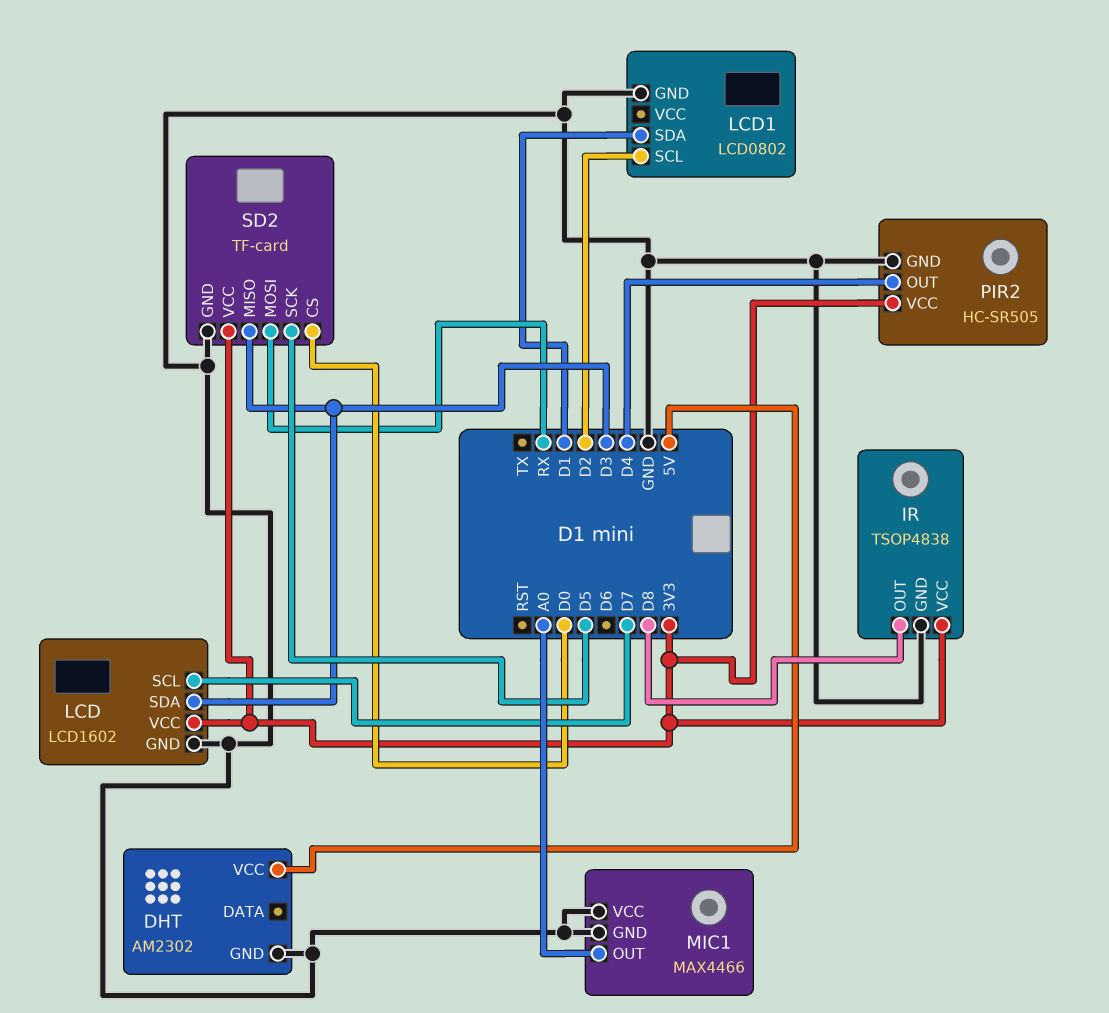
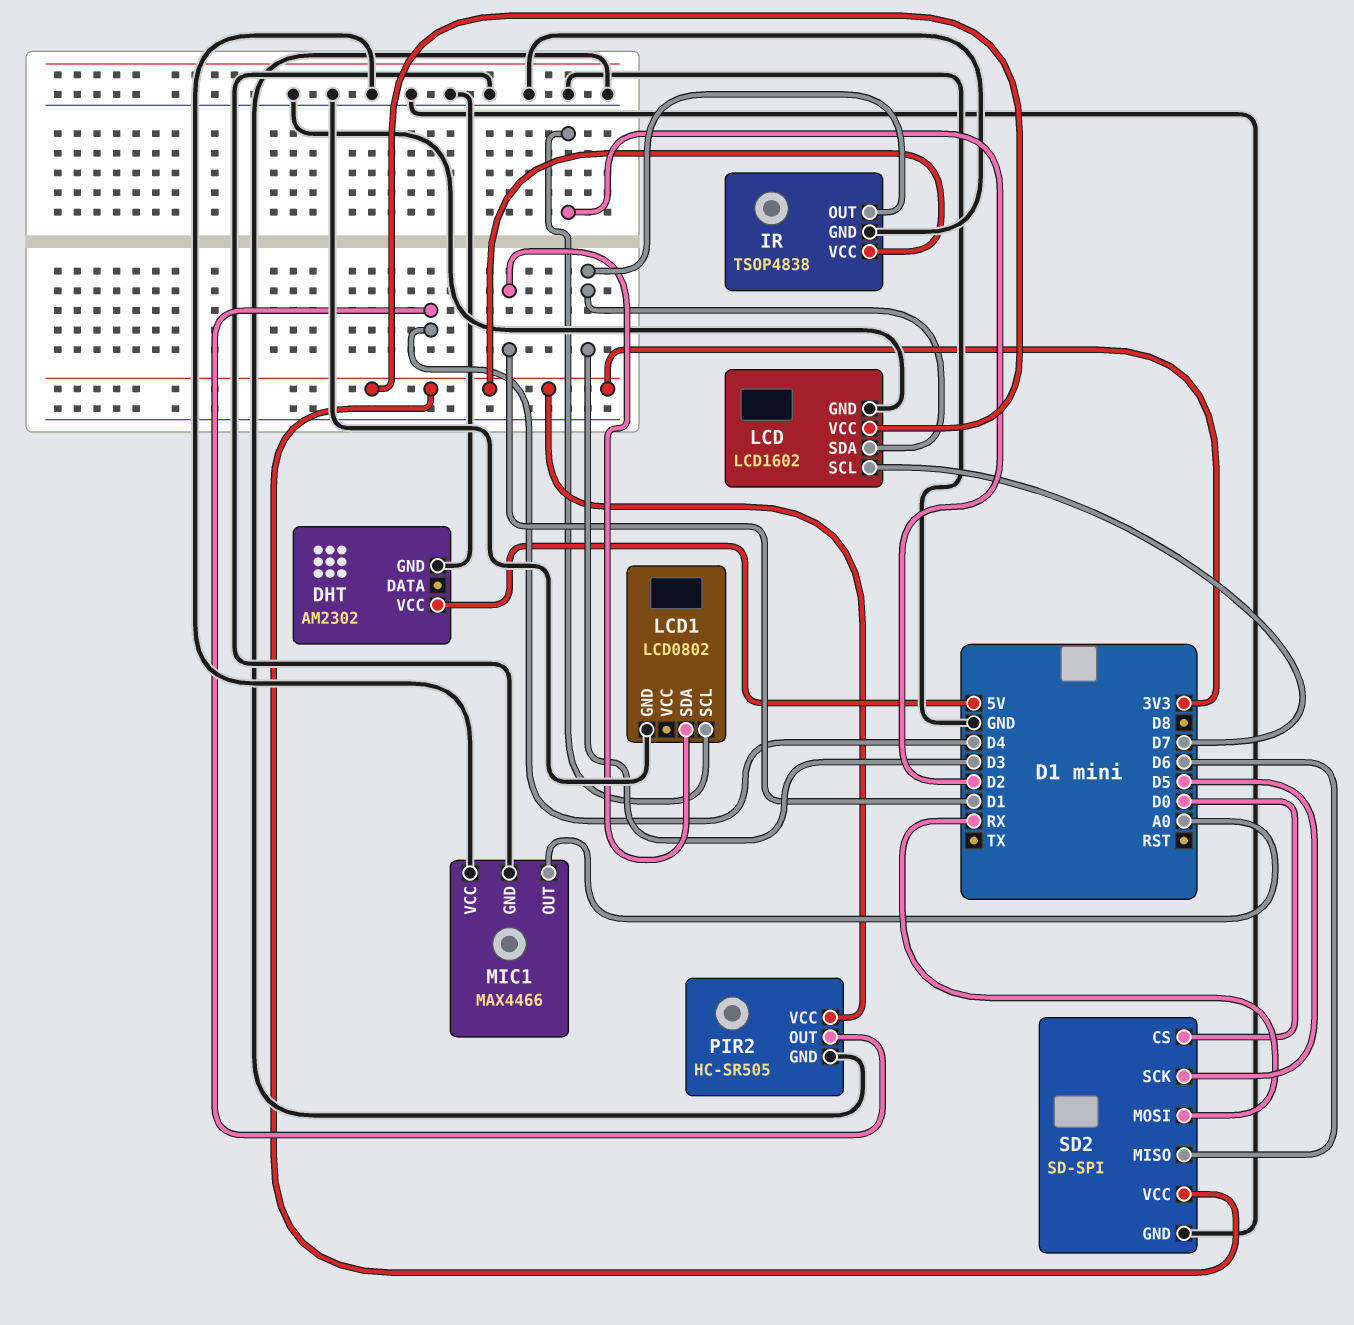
IR pin OUT: D8 -> D3
SD2: TF-card -> SD-SPI
SD2 pin MISO: D3 -> D6

